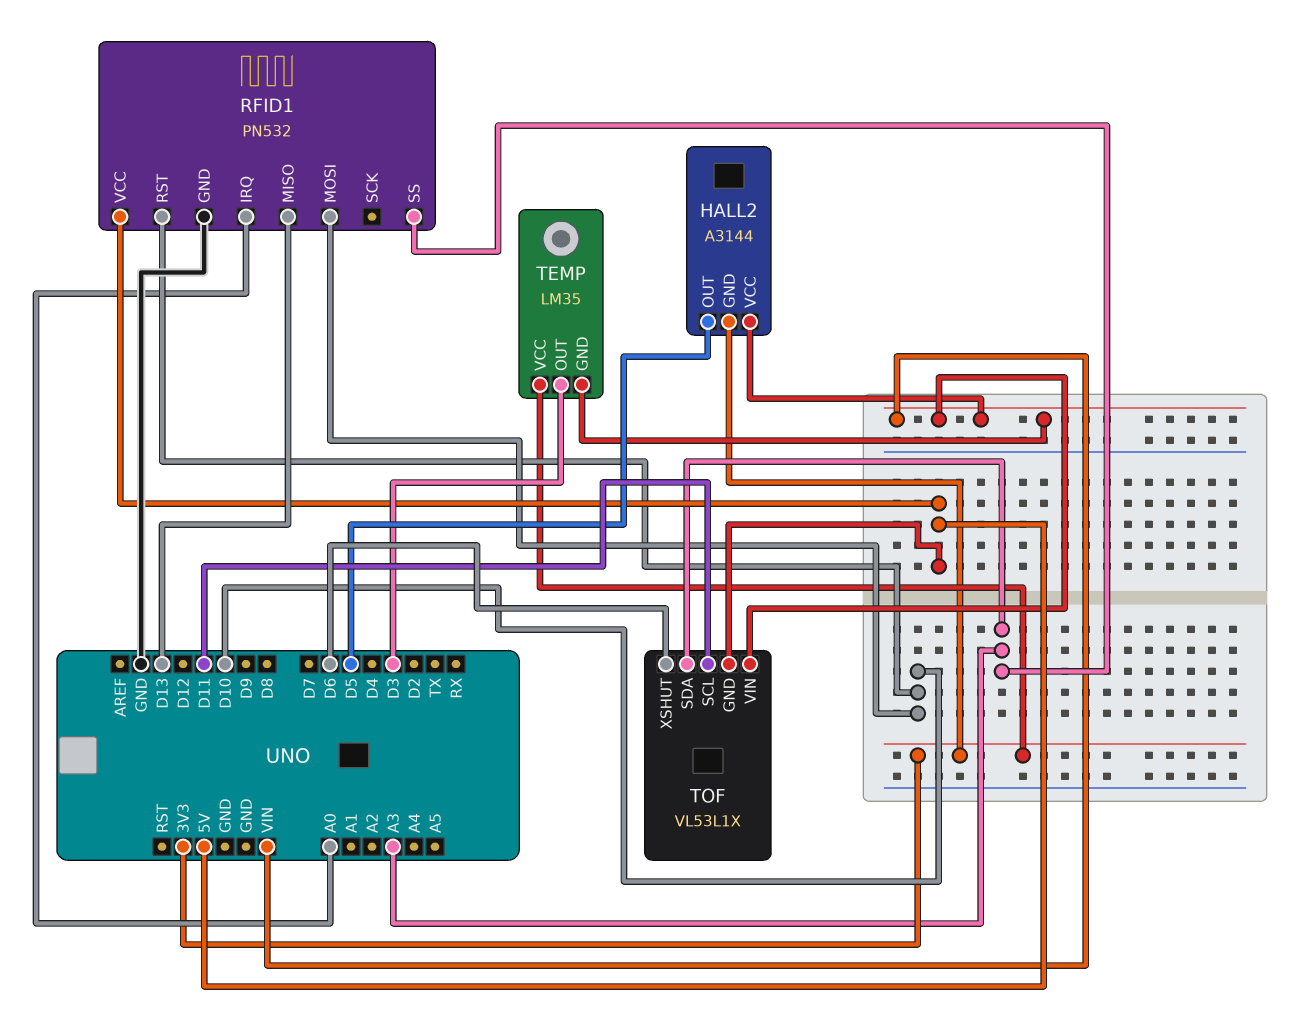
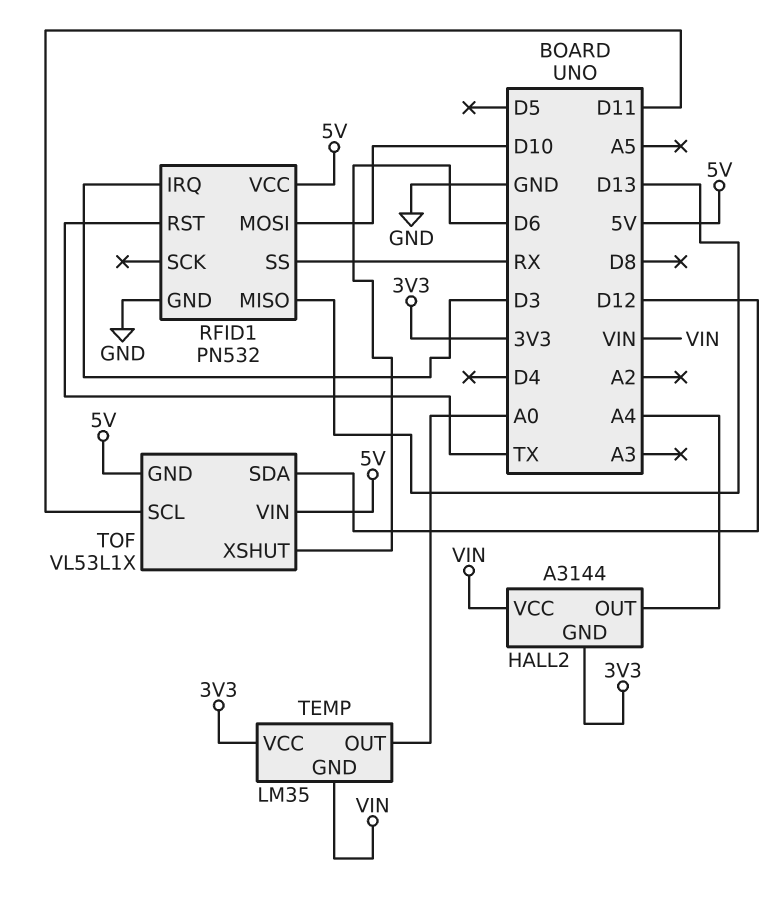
HALL2 pin OUT: D5 -> A4
RFID1 pin IRQ: A0 -> D3
RFID1 pin RST: D10 -> TX
RFID1 pin SS: A3 -> RX
TEMP pin OUT: D3 -> A0
TOF pin SDA: A3 -> D12
TOF pin VIN: VIN -> 5V

